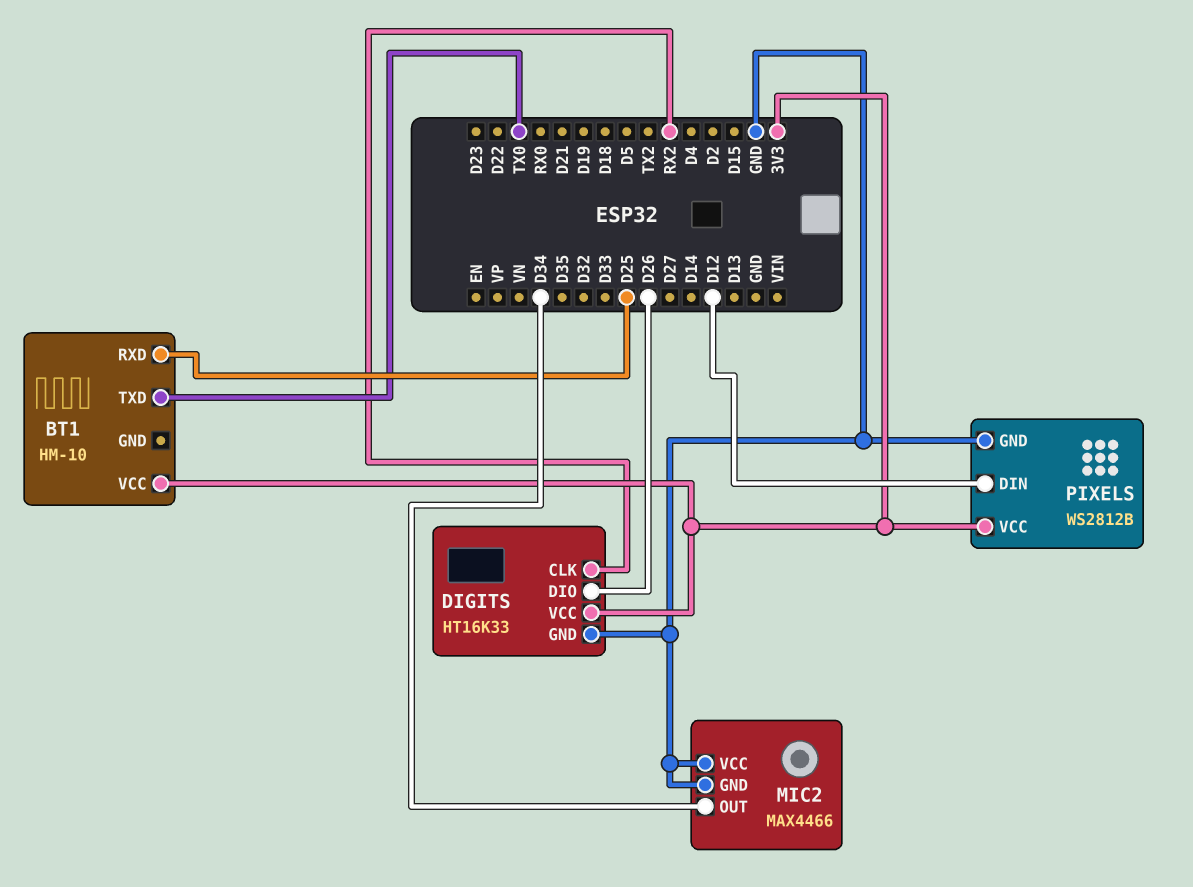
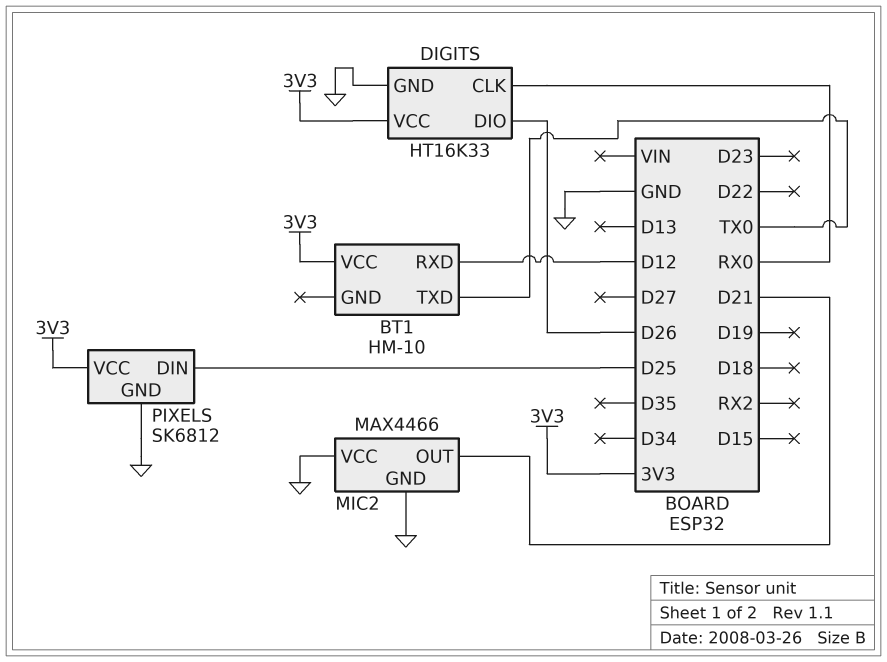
BT1 pin RXD: D25 -> D12
DIGITS pin CLK: RX2 -> RX0
MIC2 pin OUT: D34 -> D21
PIXELS: WS2812B -> SK6812
PIXELS pin DIN: D12 -> D25

